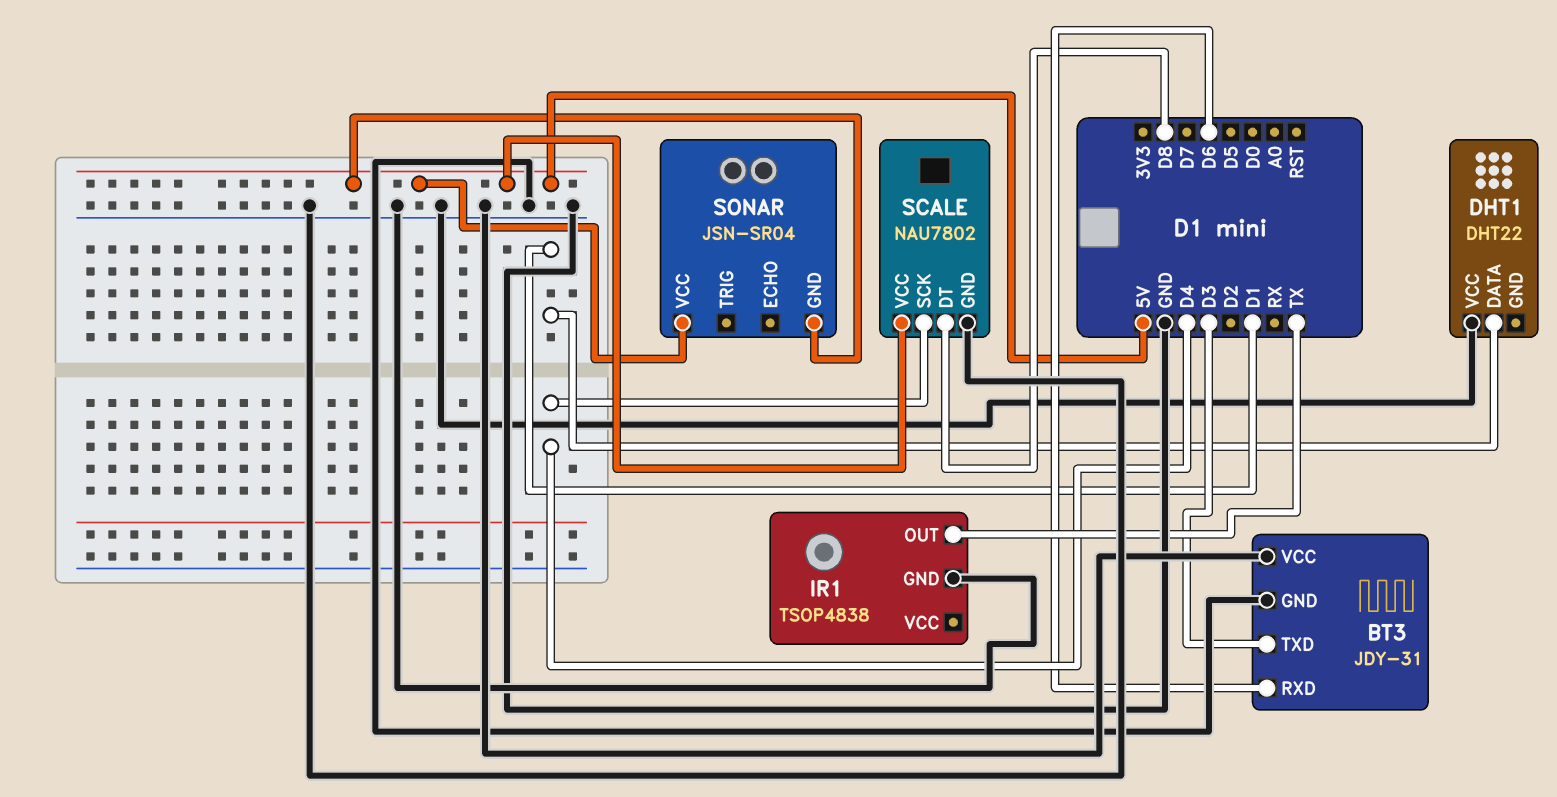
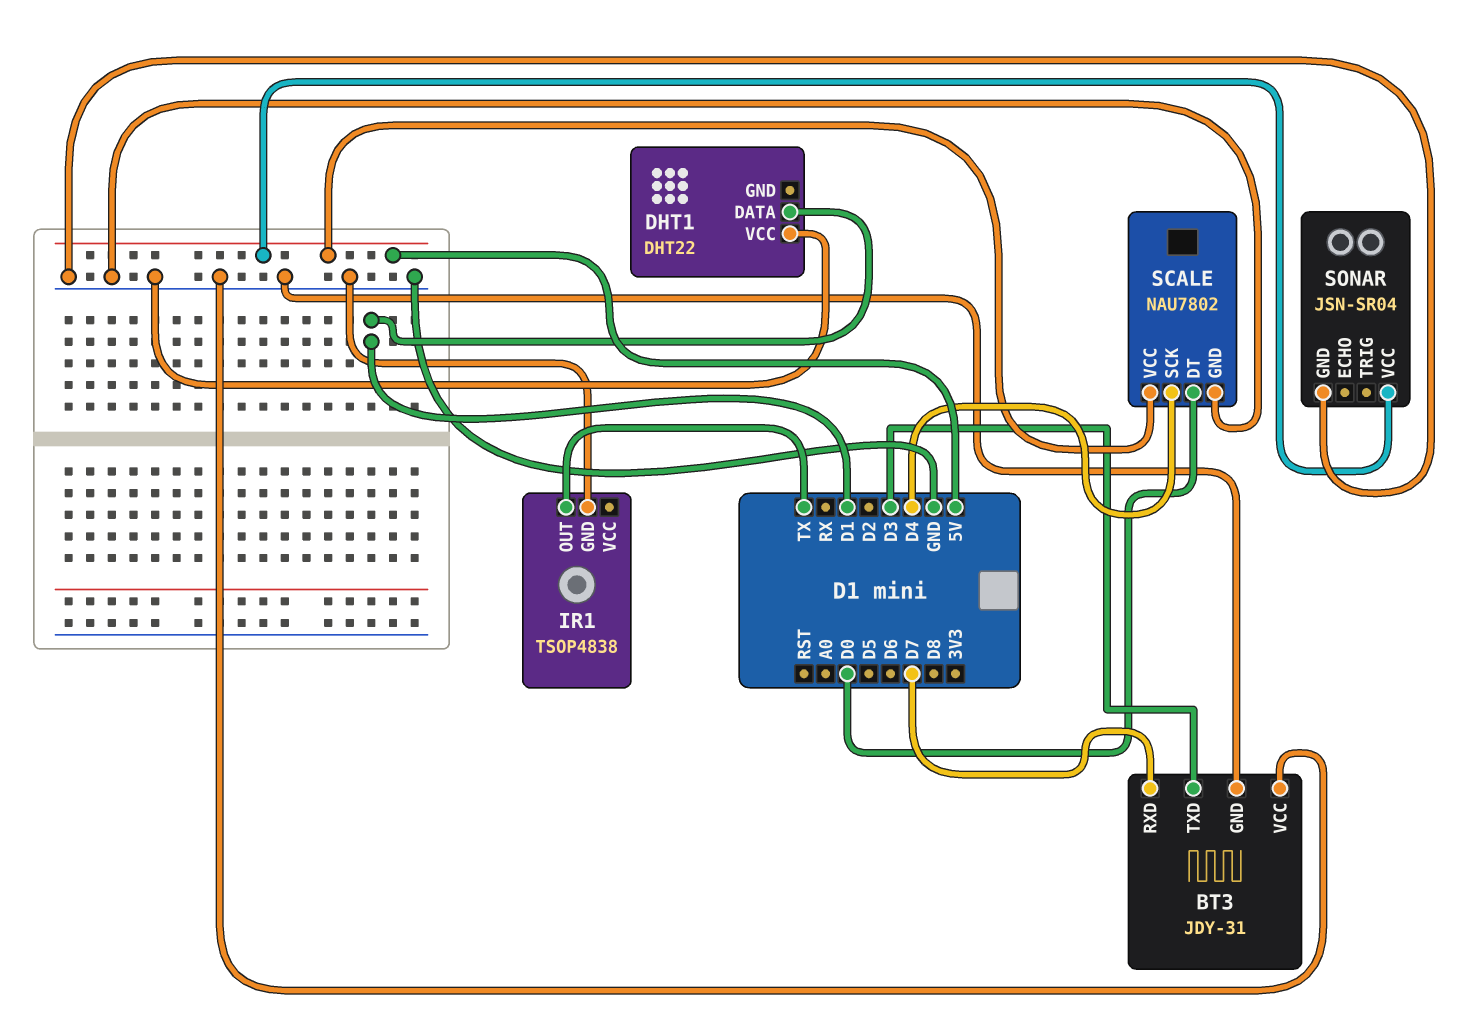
BT3 pin RXD: D6 -> D7
SCALE pin DT: D8 -> D0
SONAR pin GND: 5V -> GND

